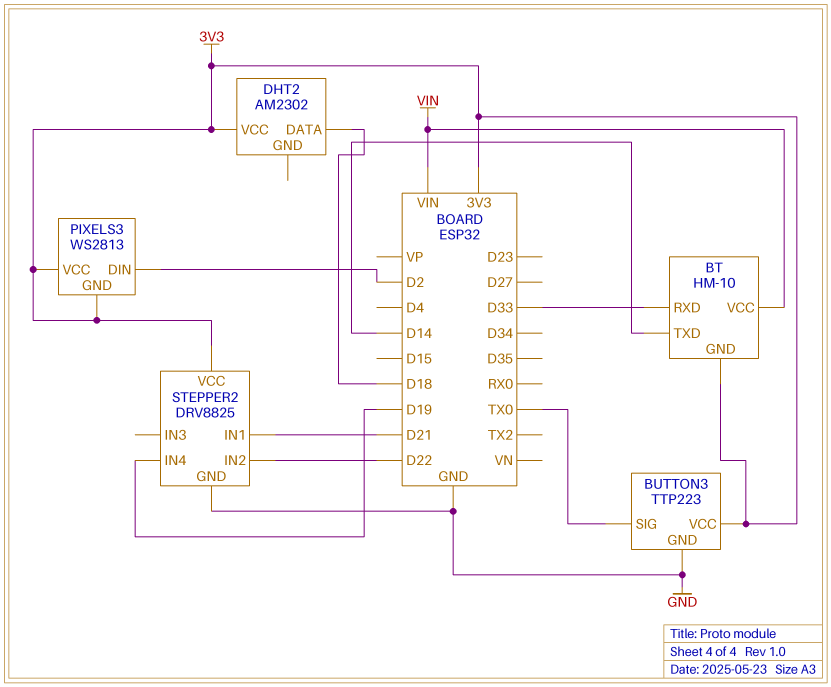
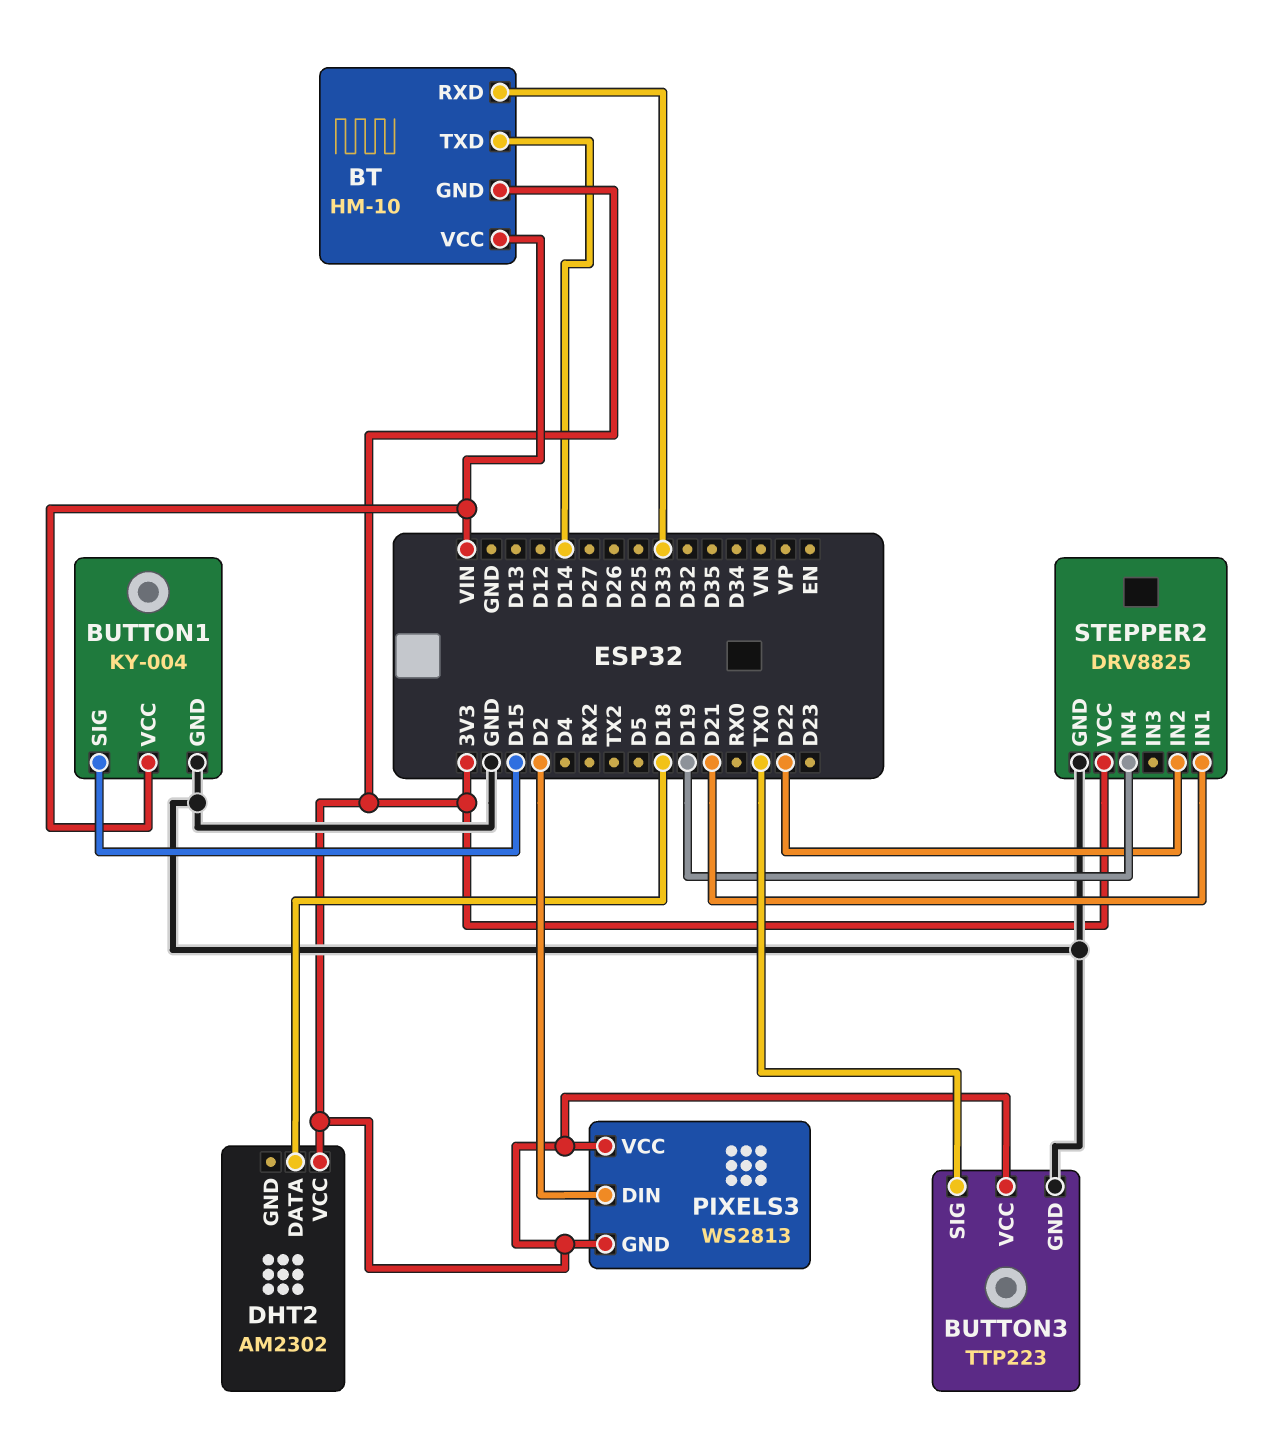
BUTTON1: none -> KY-004
BUTTON1 pin GND: none -> GND
BUTTON1 pin SIG: none -> D15
BUTTON1 pin VCC: none -> VIN

